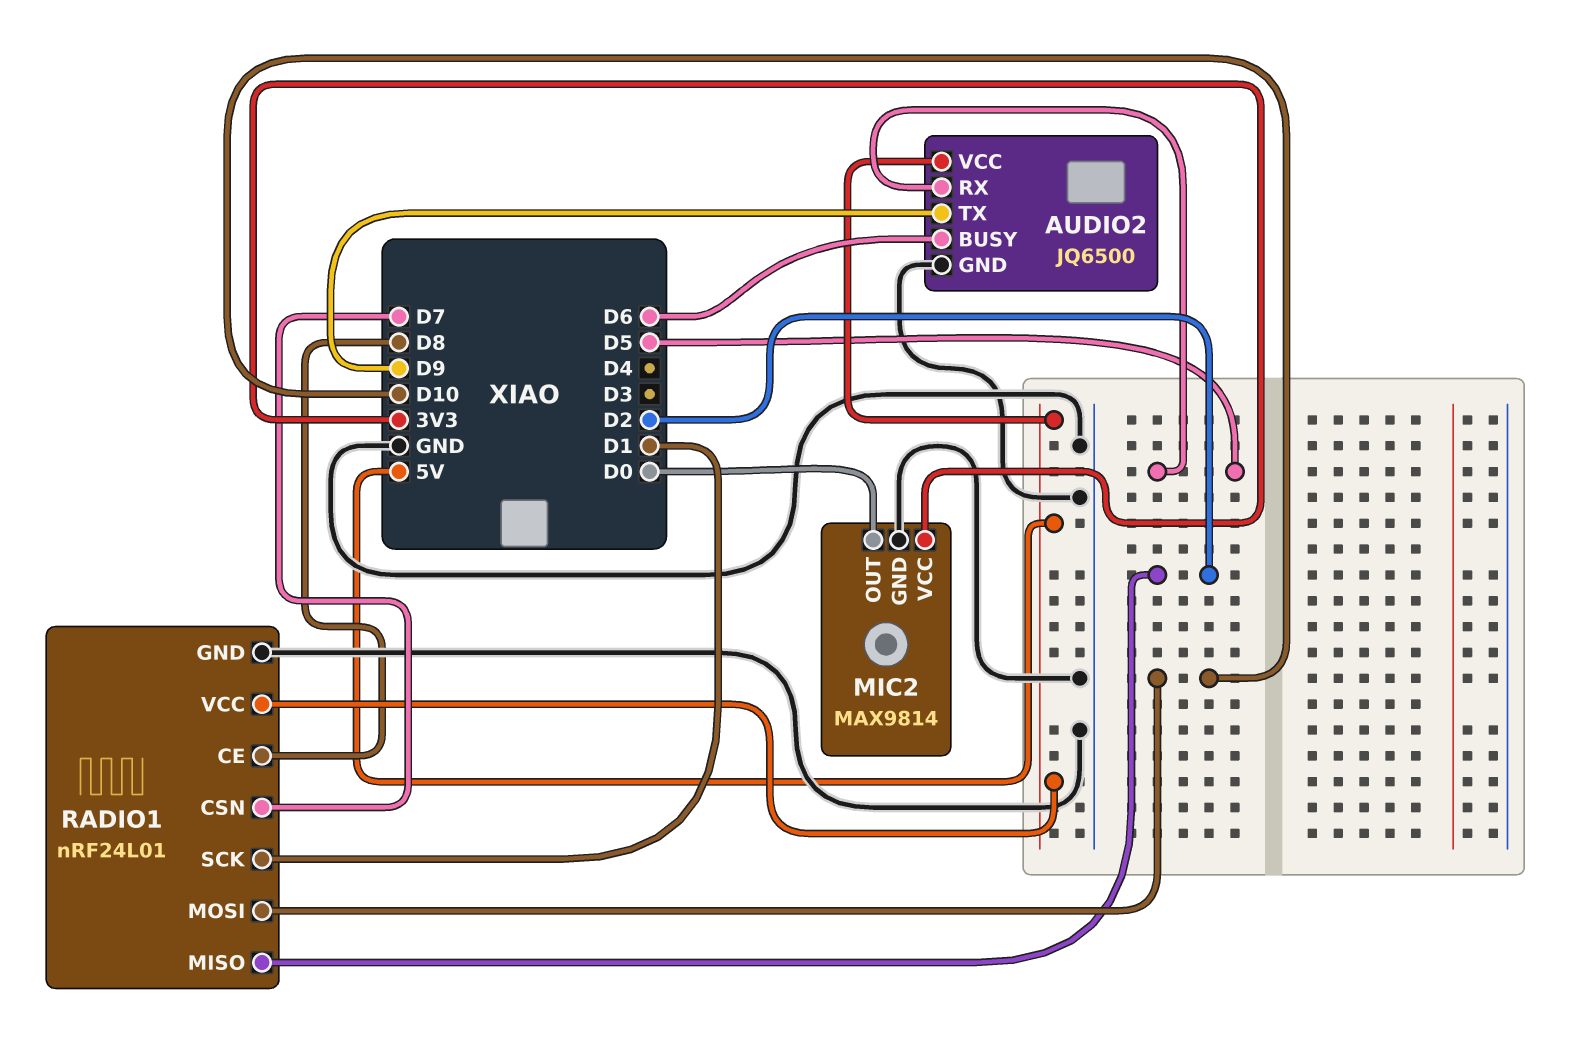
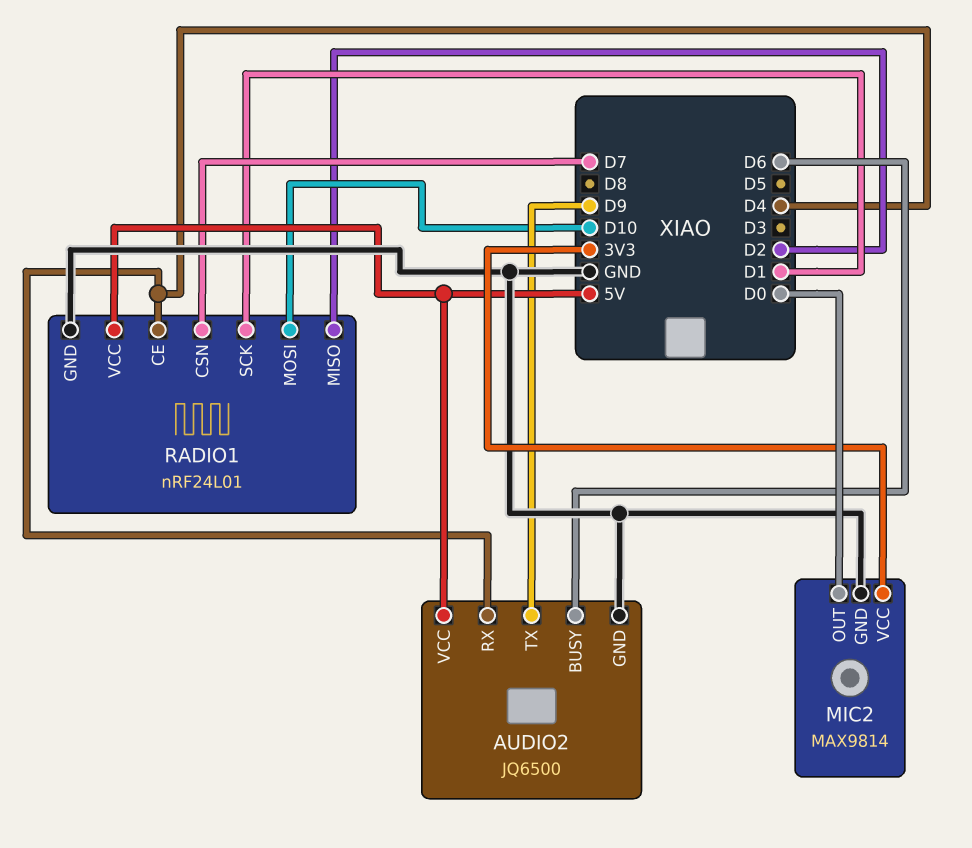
AUDIO2 pin RX: D5 -> D4
RADIO1 pin CE: D8 -> D4

